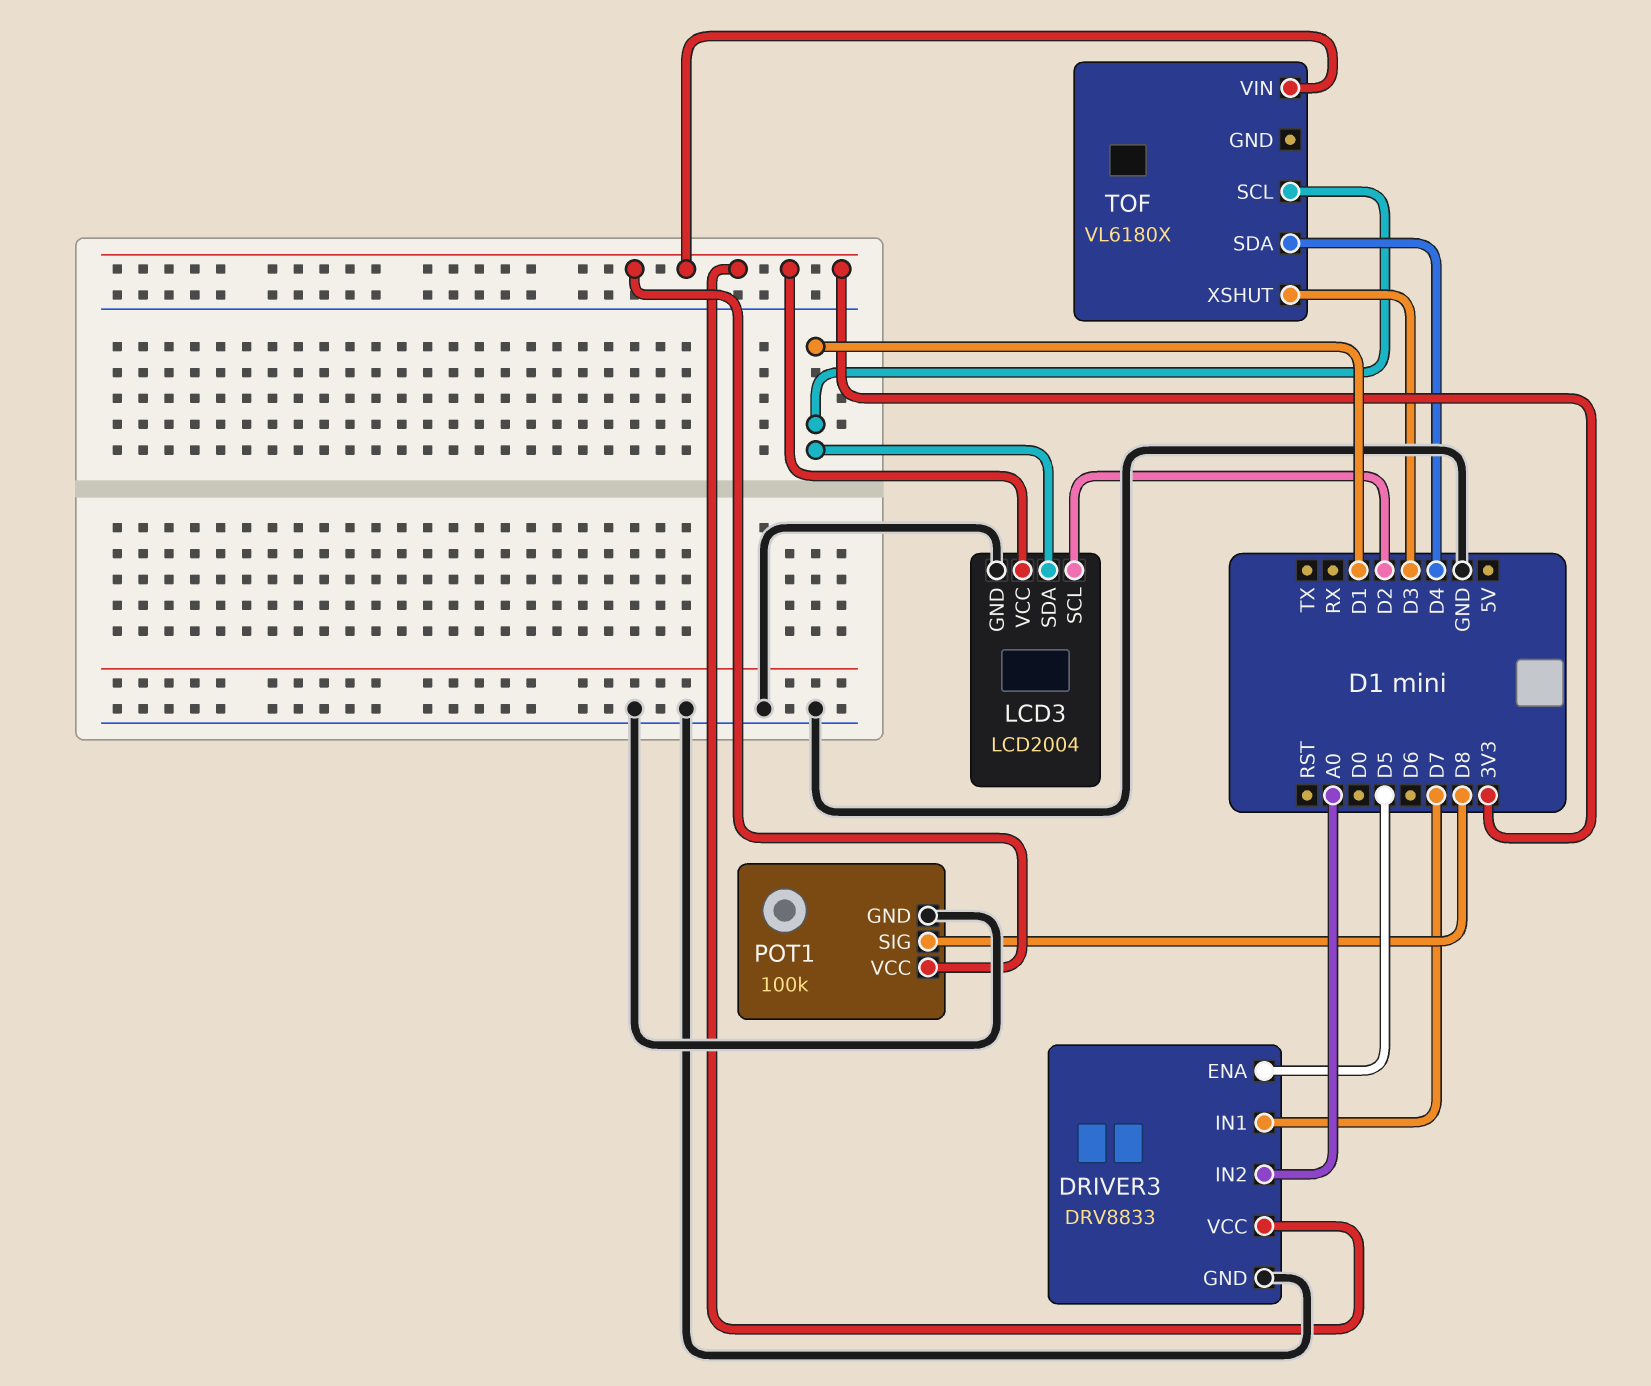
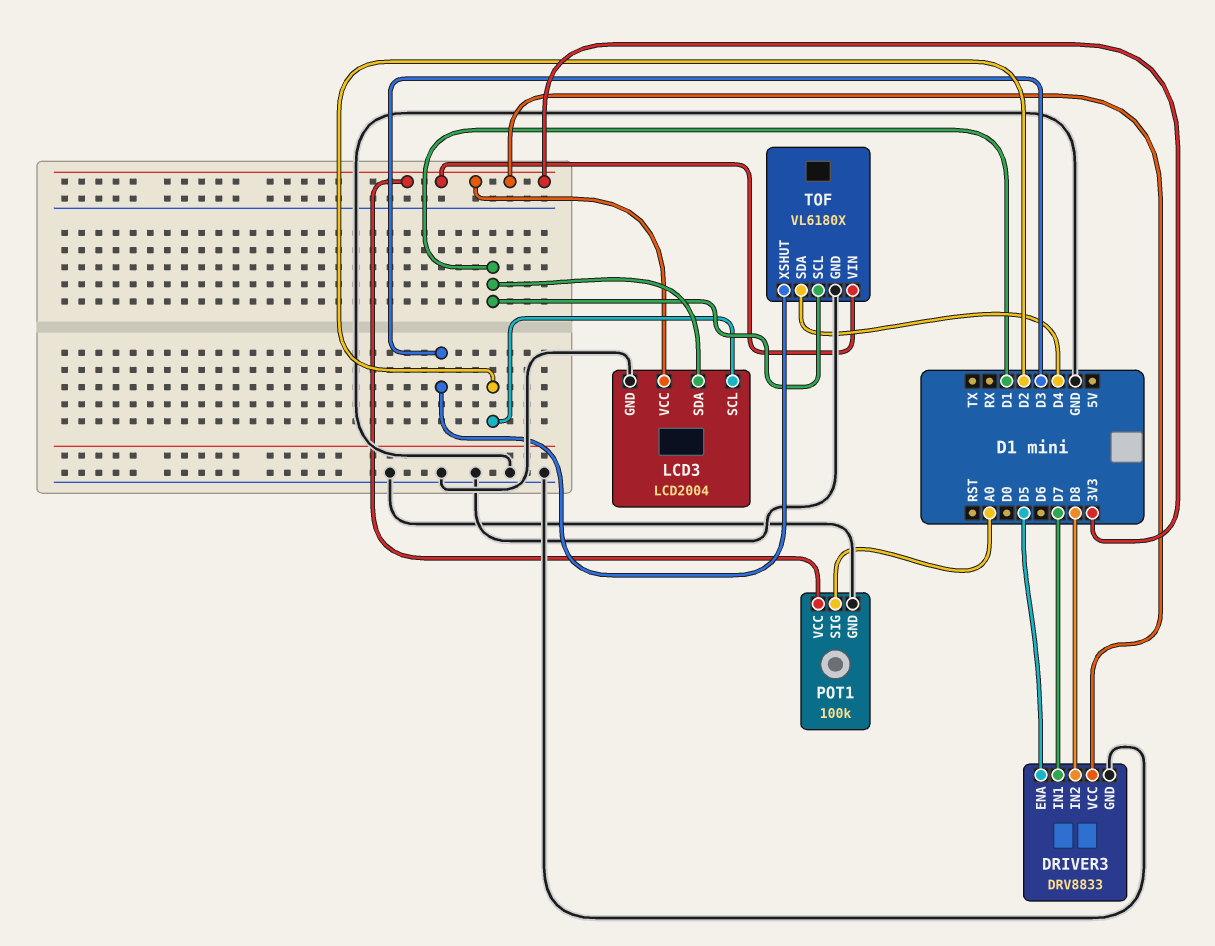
DRIVER3 pin IN2: A0 -> D8
POT1 pin SIG: D8 -> A0
TOF pin GND: none -> GND

